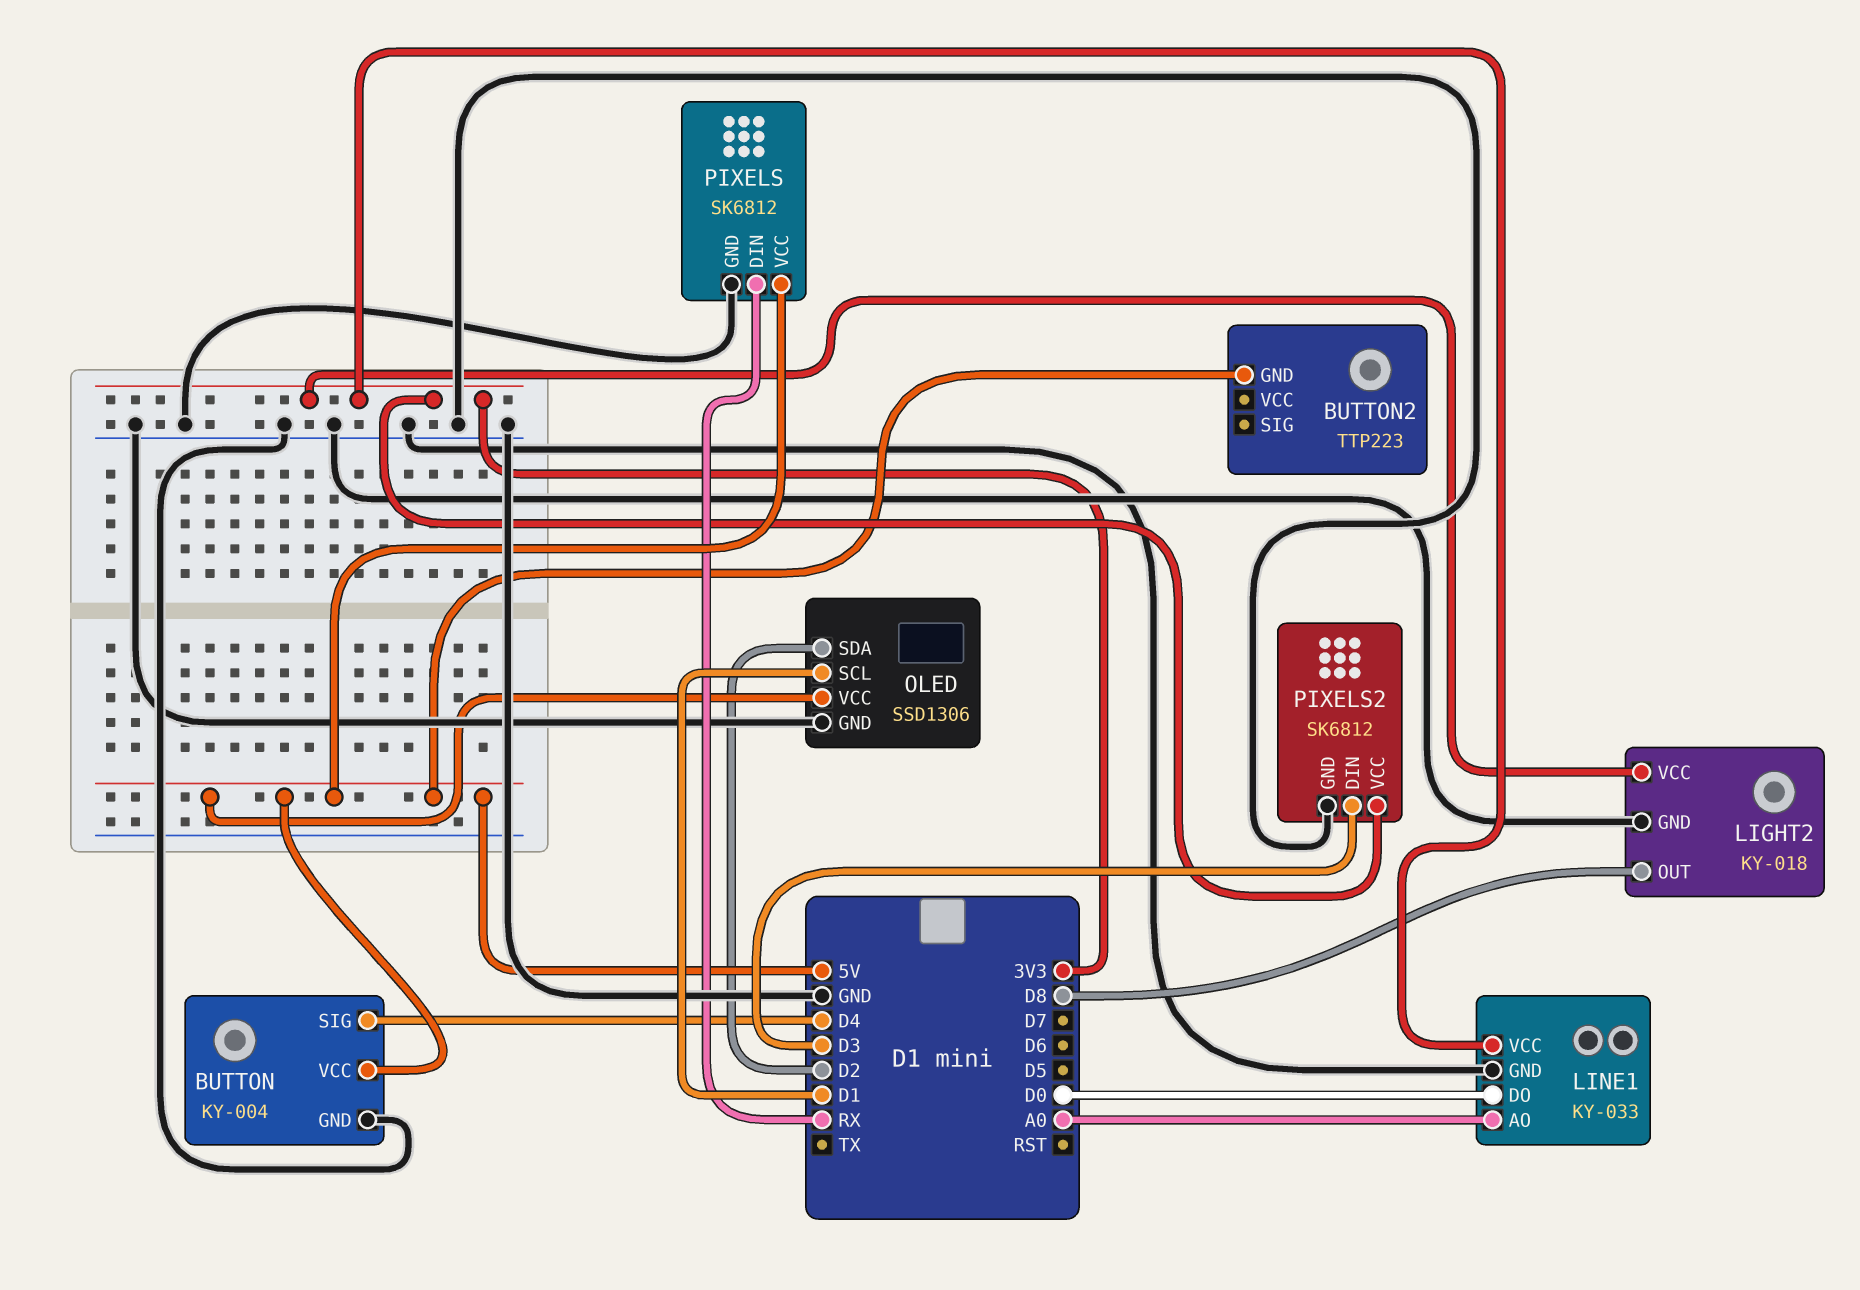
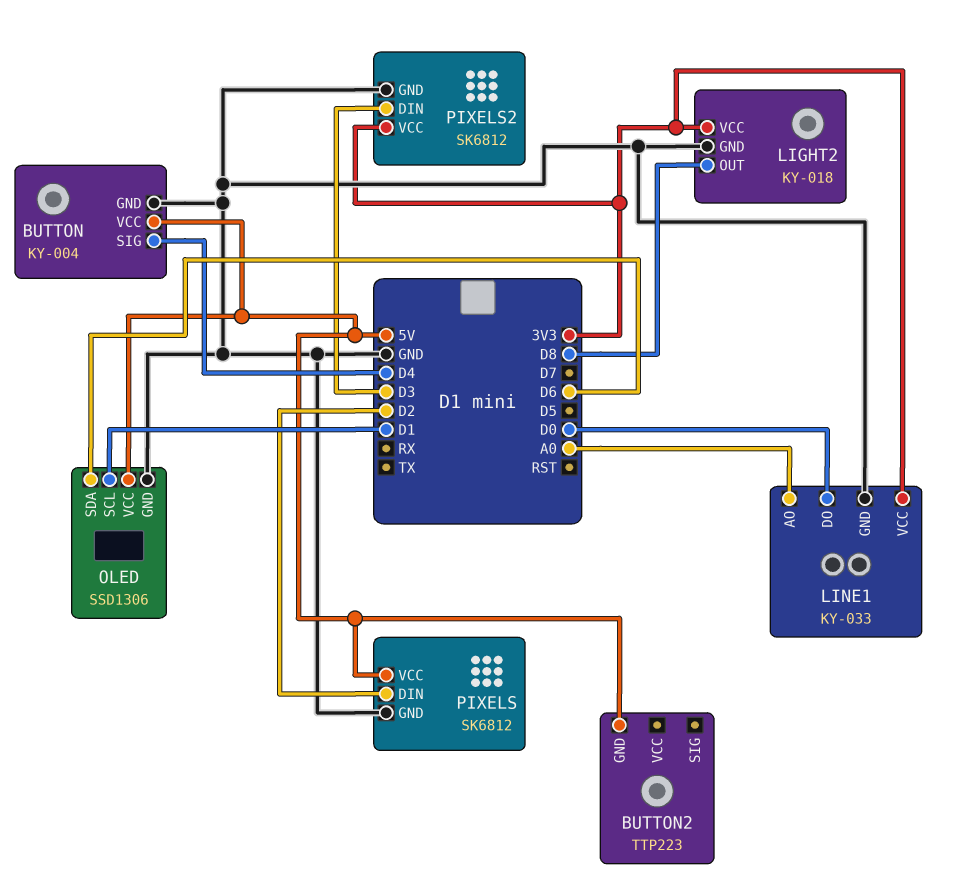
OLED pin SDA: D2 -> D6
PIXELS pin DIN: RX -> D2

